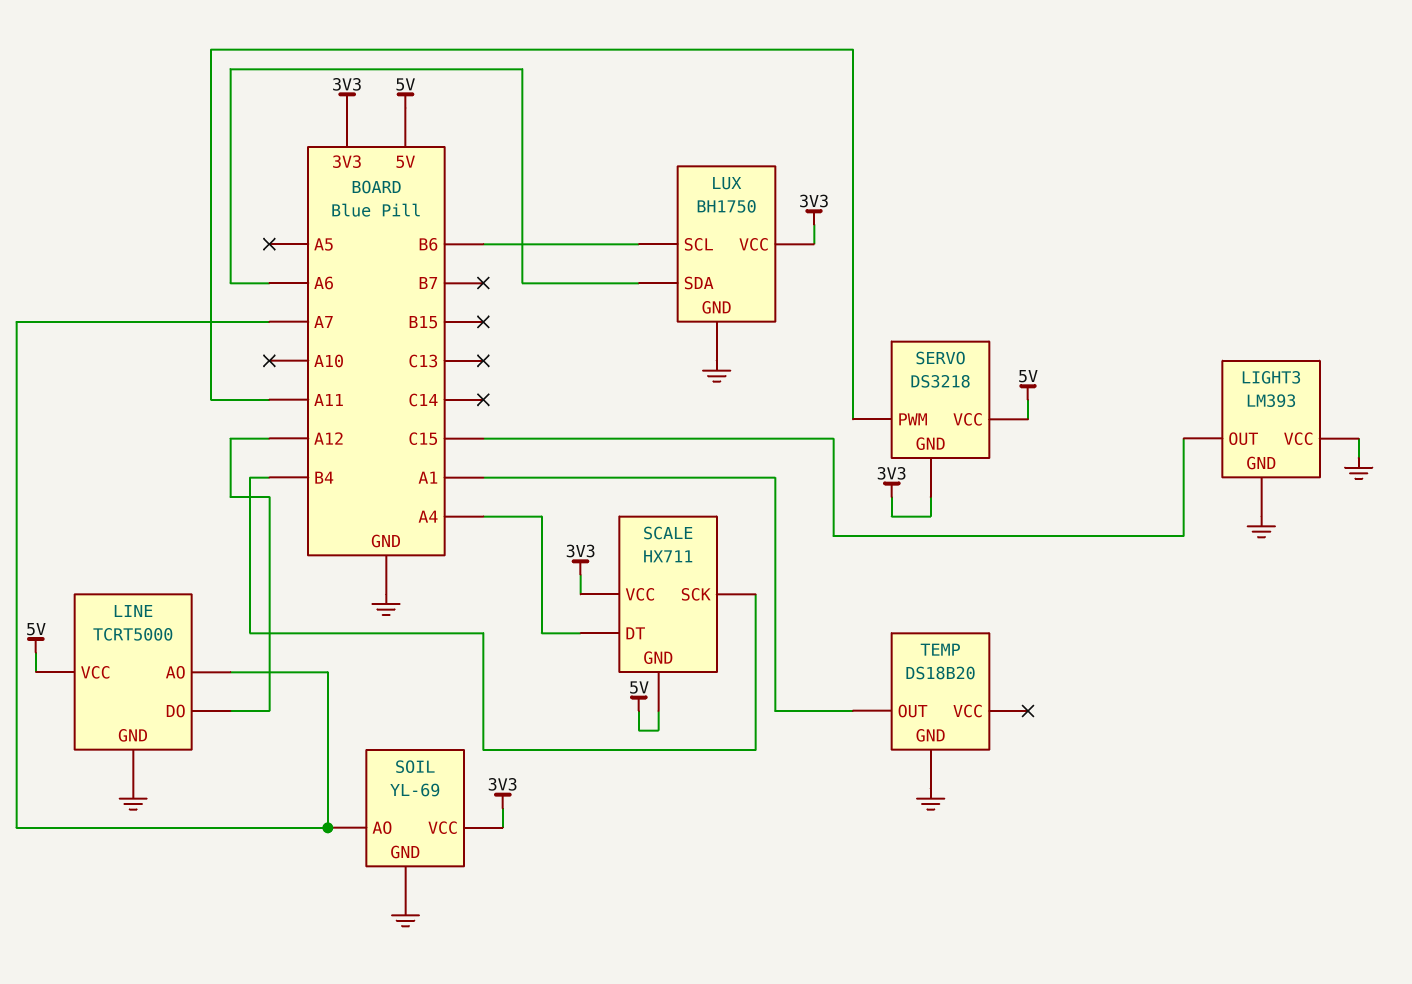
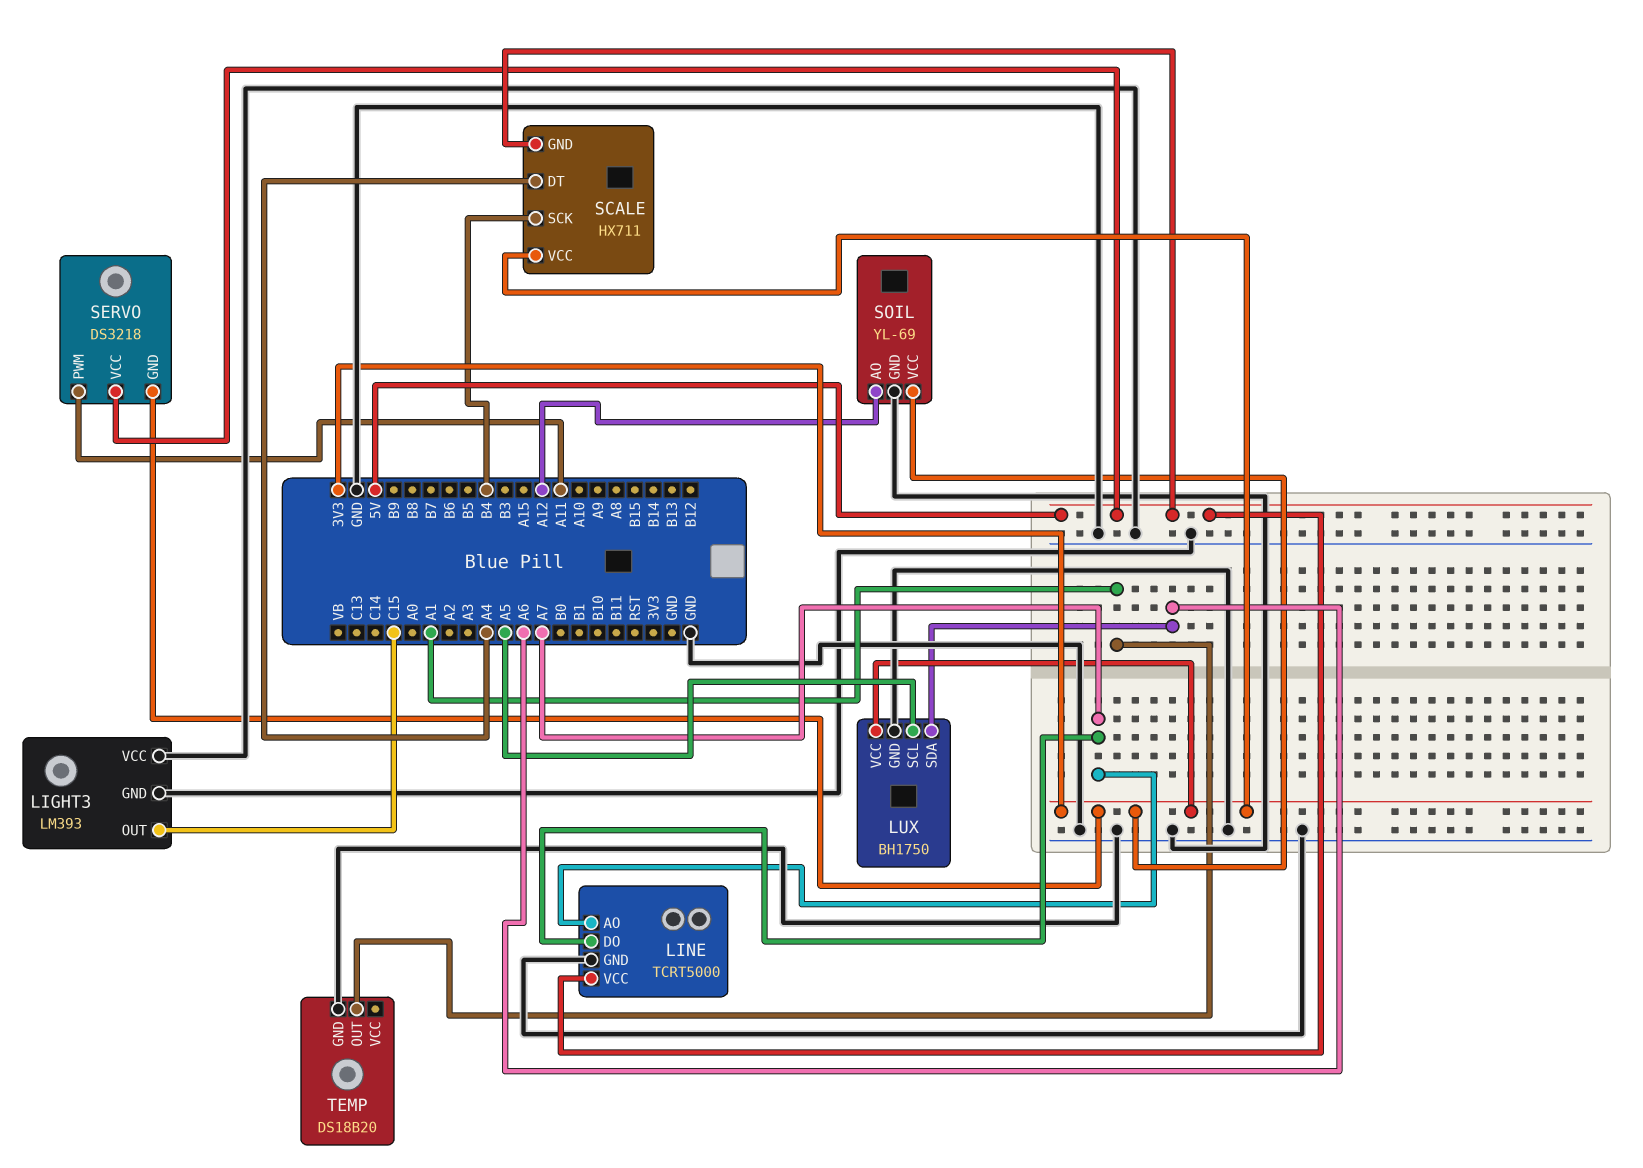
LINE pin DO: A12 -> A7
LUX pin SCL: B6 -> A5
SOIL pin AO: A7 -> A12

